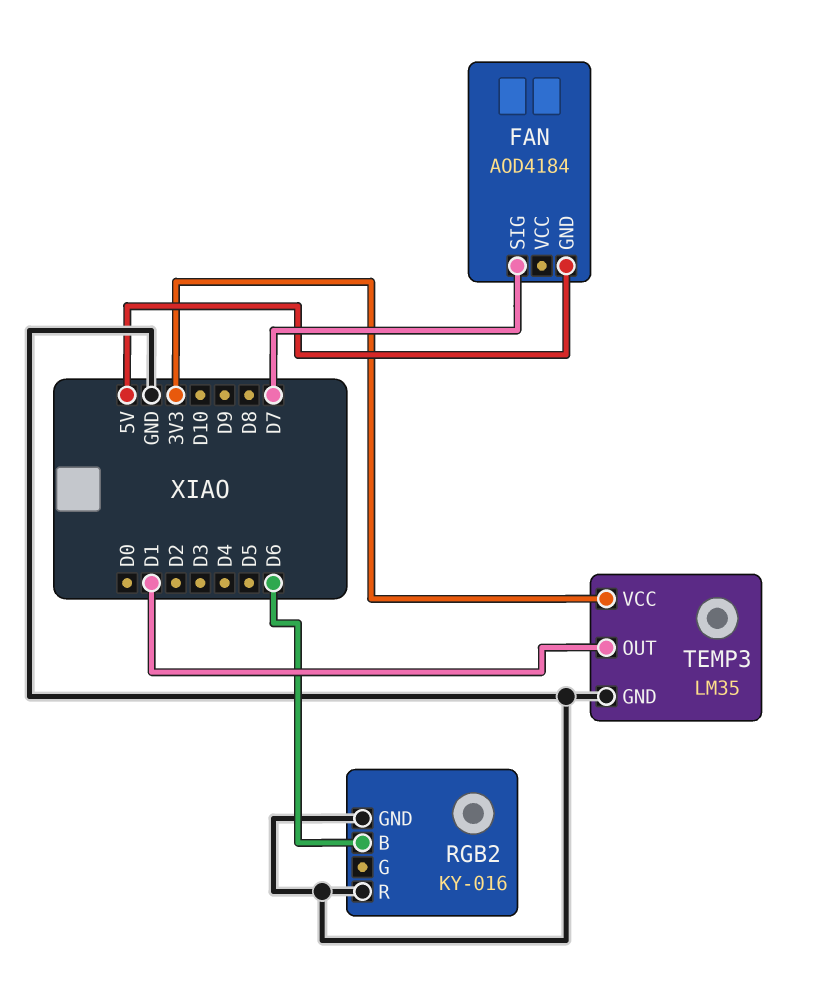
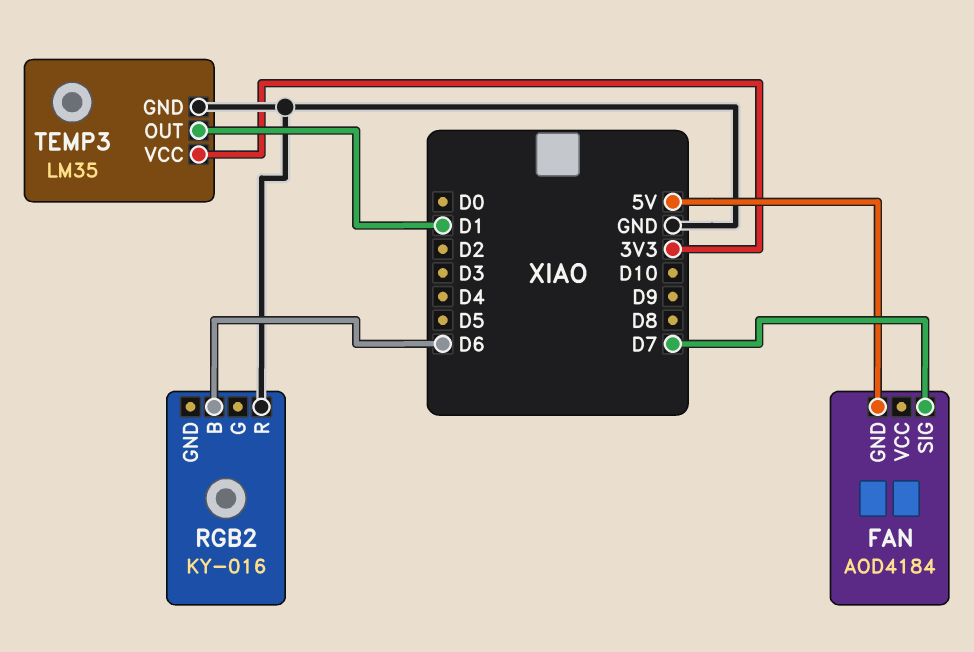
RGB2 pin GND: GND -> none

